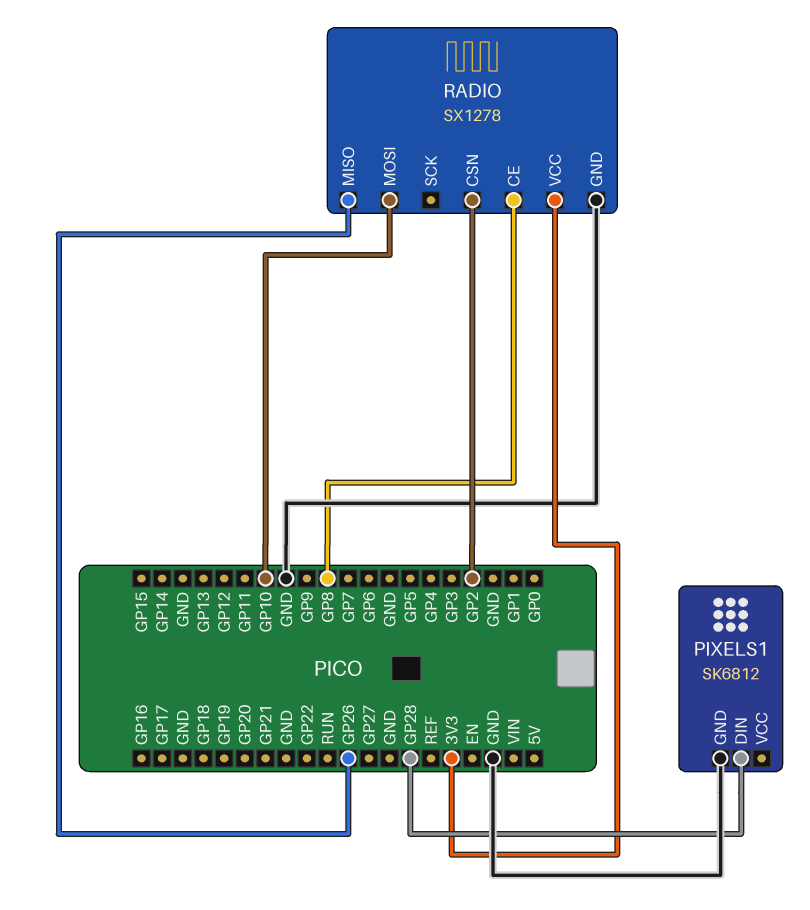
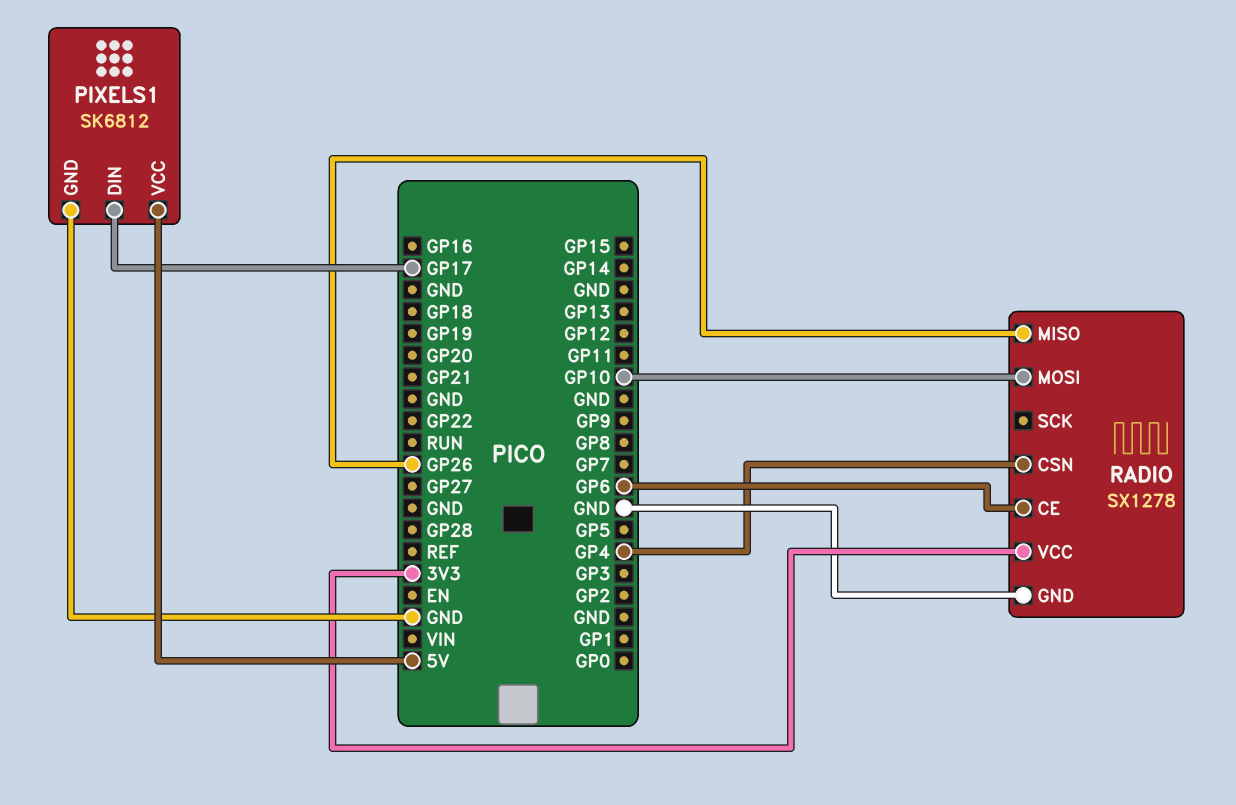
PIXELS1 pin DIN: GP28 -> GP17
PIXELS1 pin VCC: none -> 5V
RADIO pin CE: GP8 -> GP6
RADIO pin CSN: GP2 -> GP4

